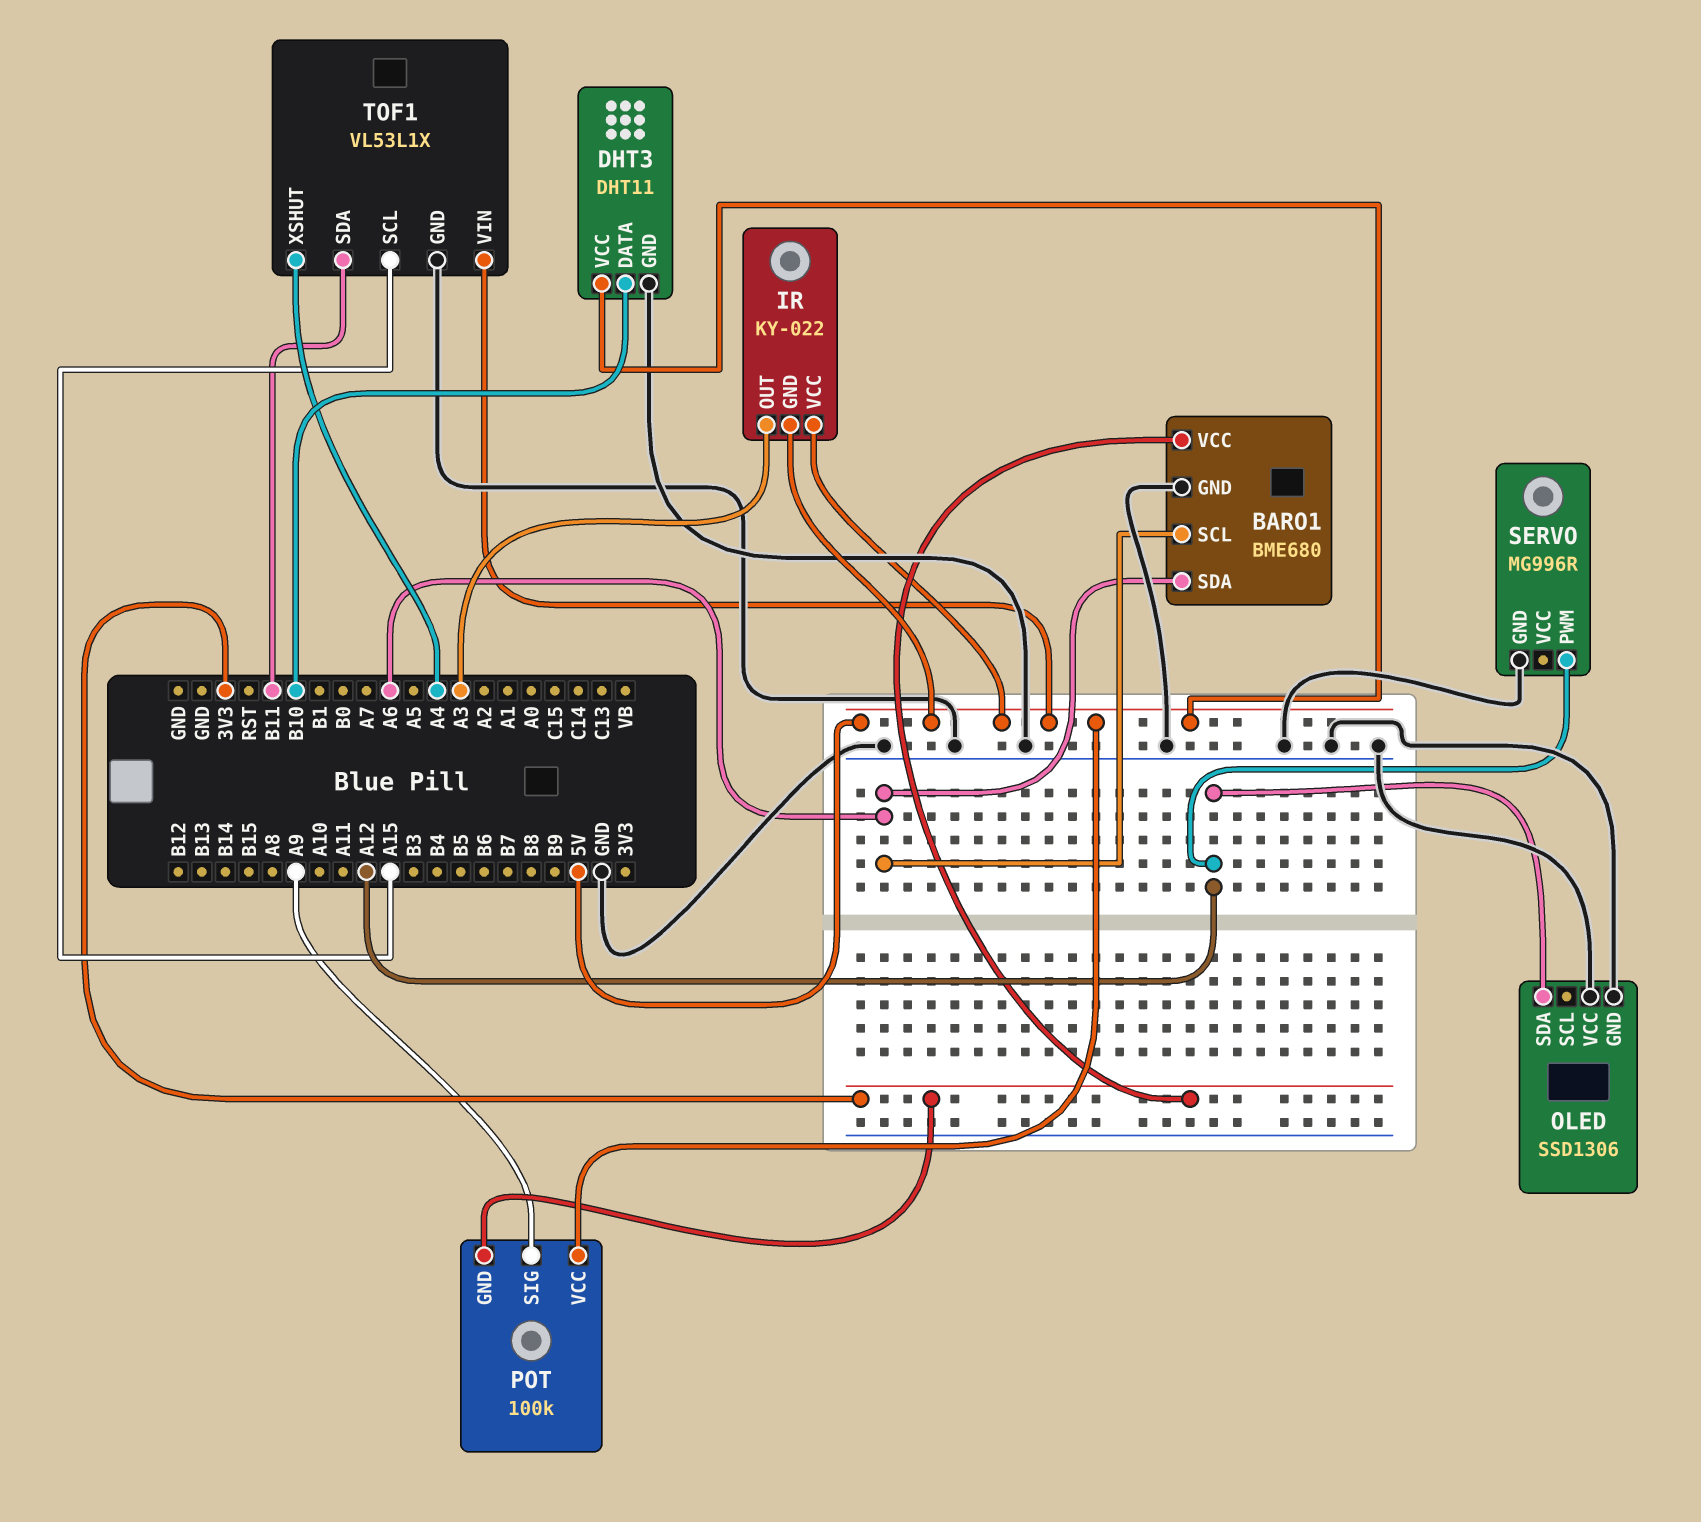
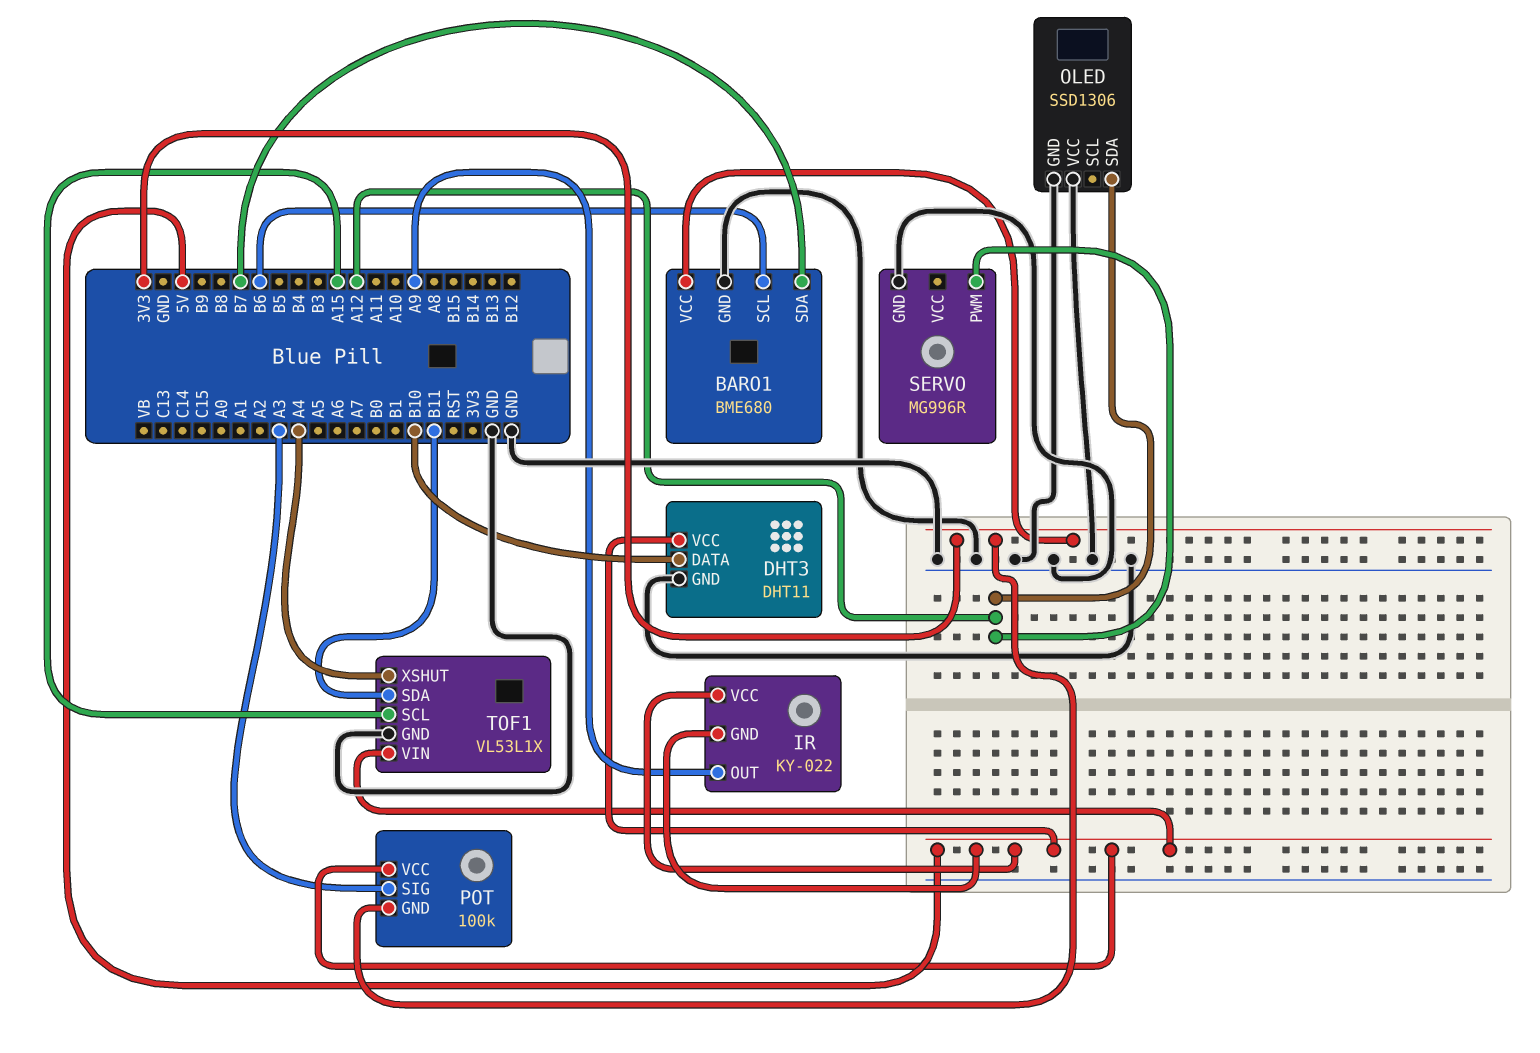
BARO1 pin SCL: A6 -> B6
BARO1 pin SDA: A6 -> B7
IR pin OUT: A3 -> A9
POT pin SIG: A9 -> A3

